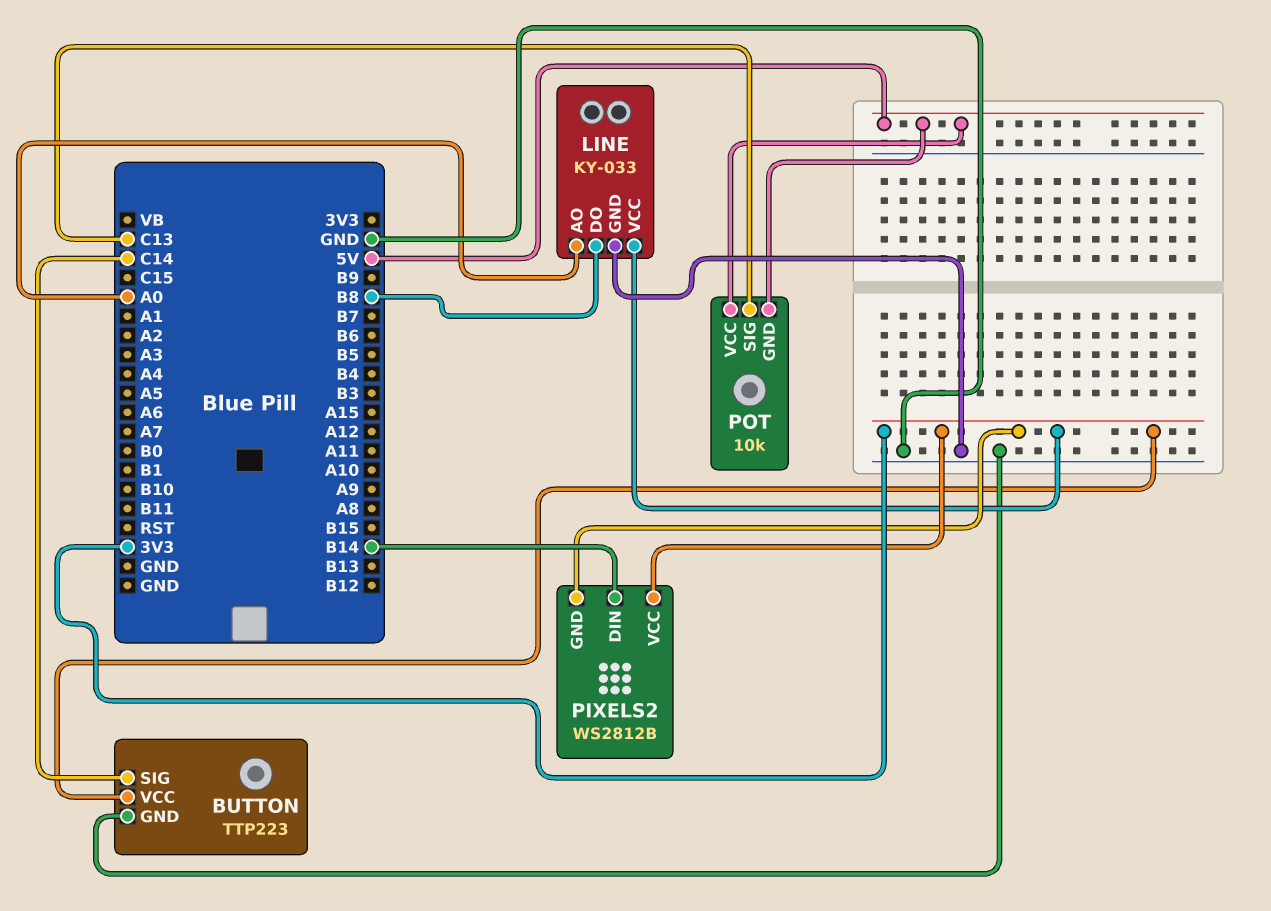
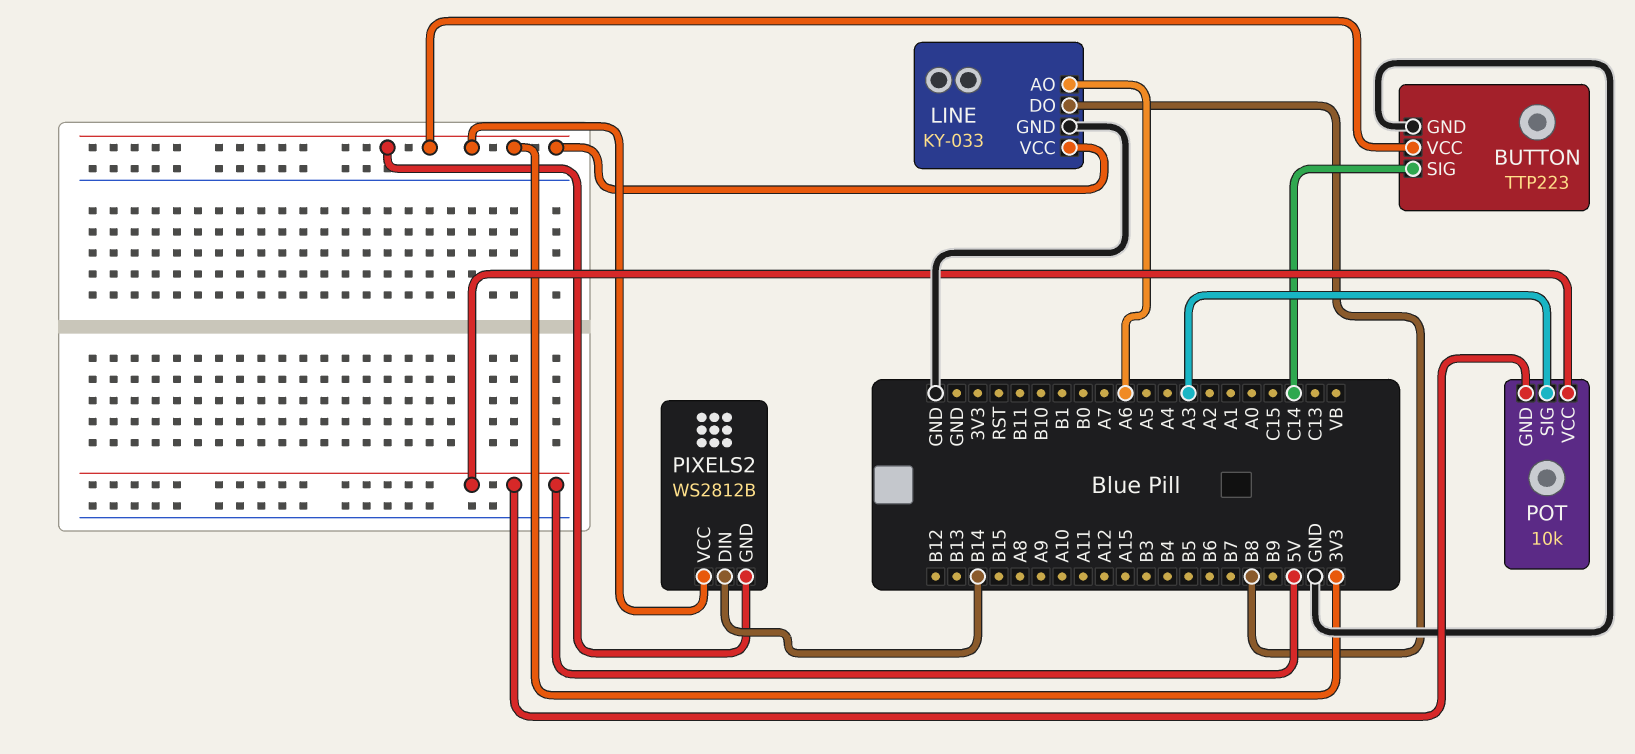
LINE pin AO: A0 -> A6
POT pin SIG: C13 -> A3

